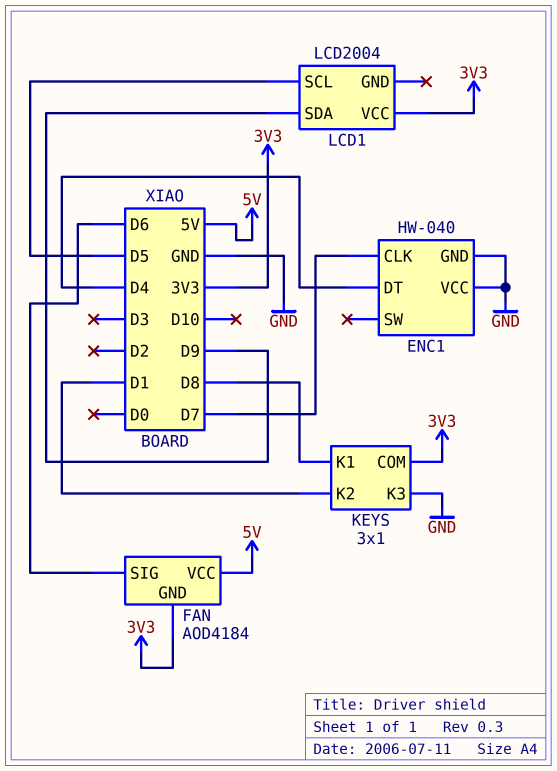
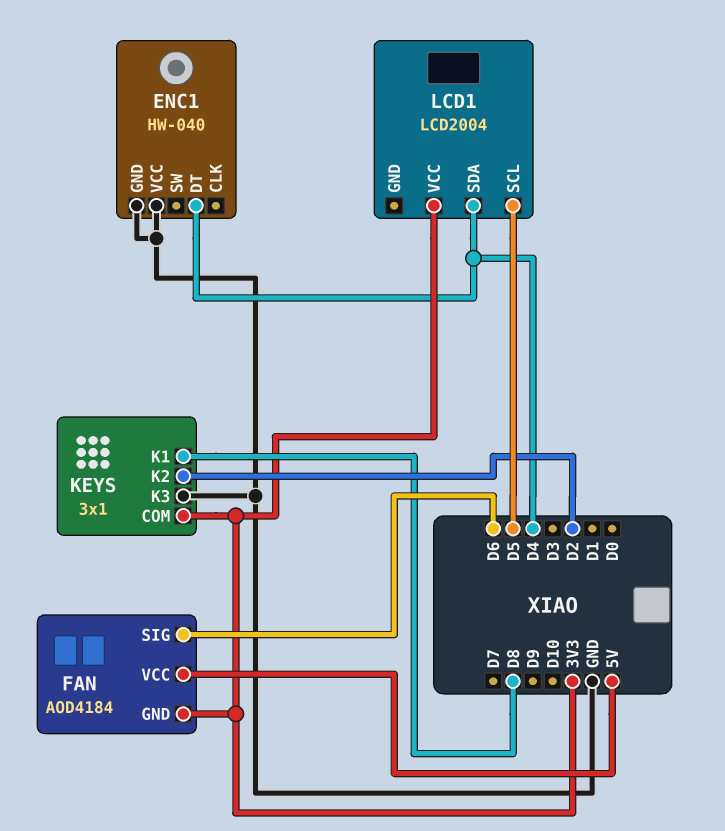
ENC1 pin CLK: D7 -> none
KEYS pin K2: D1 -> D2
LCD1 pin SDA: D9 -> D4

